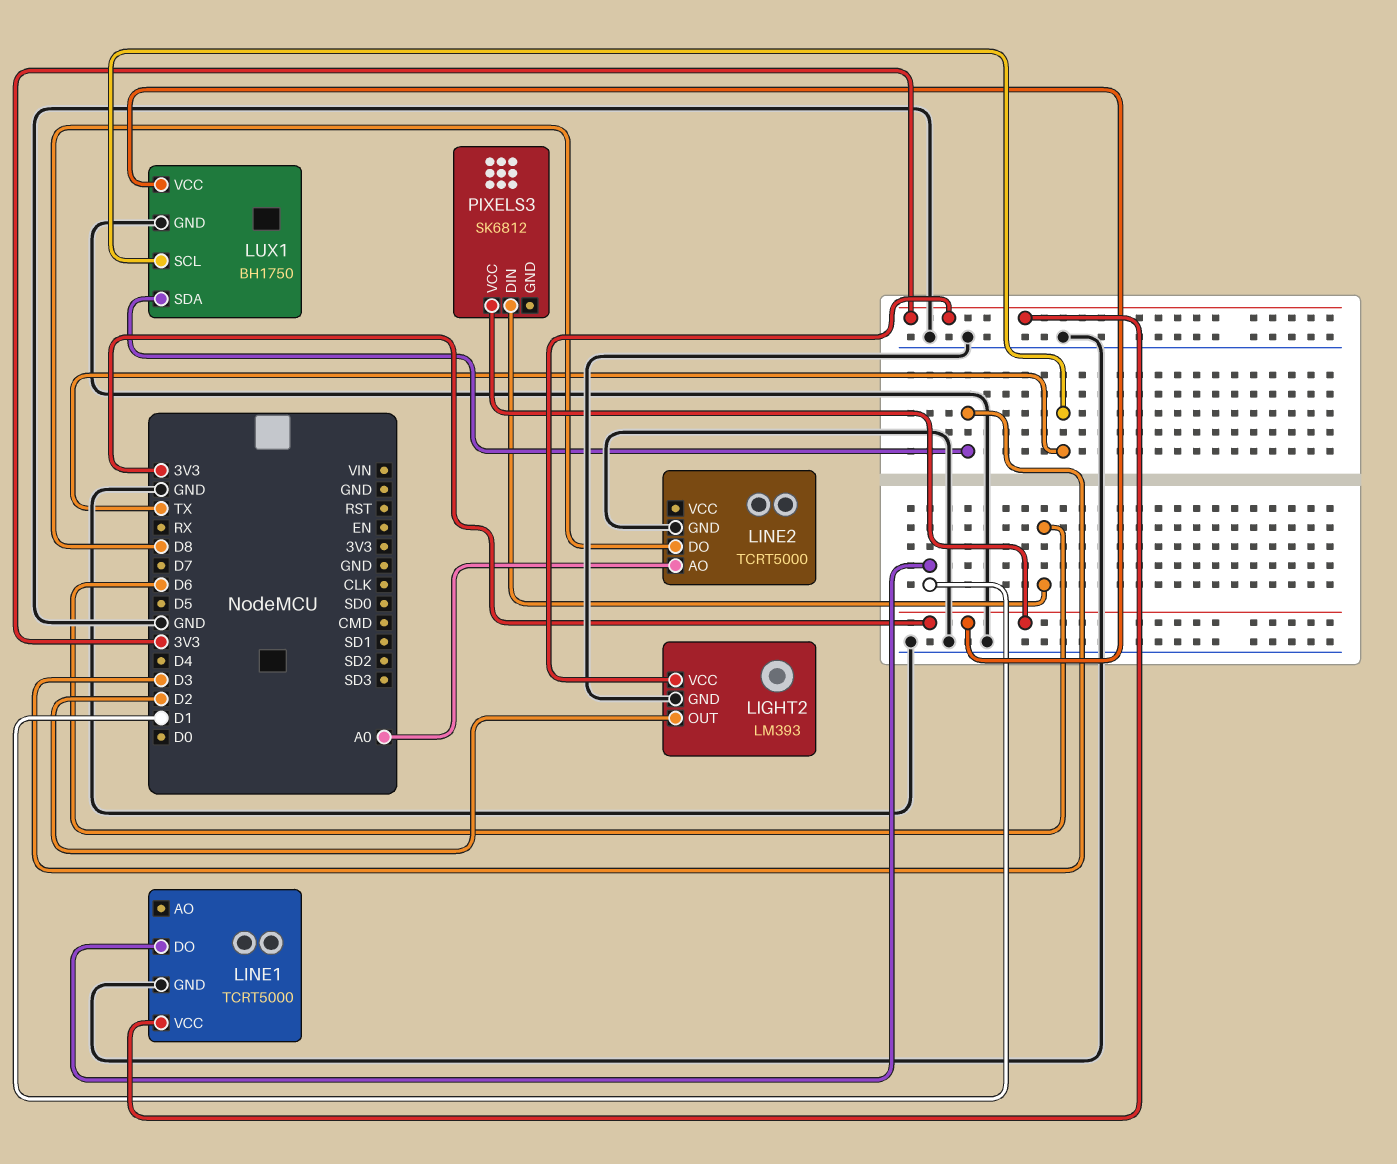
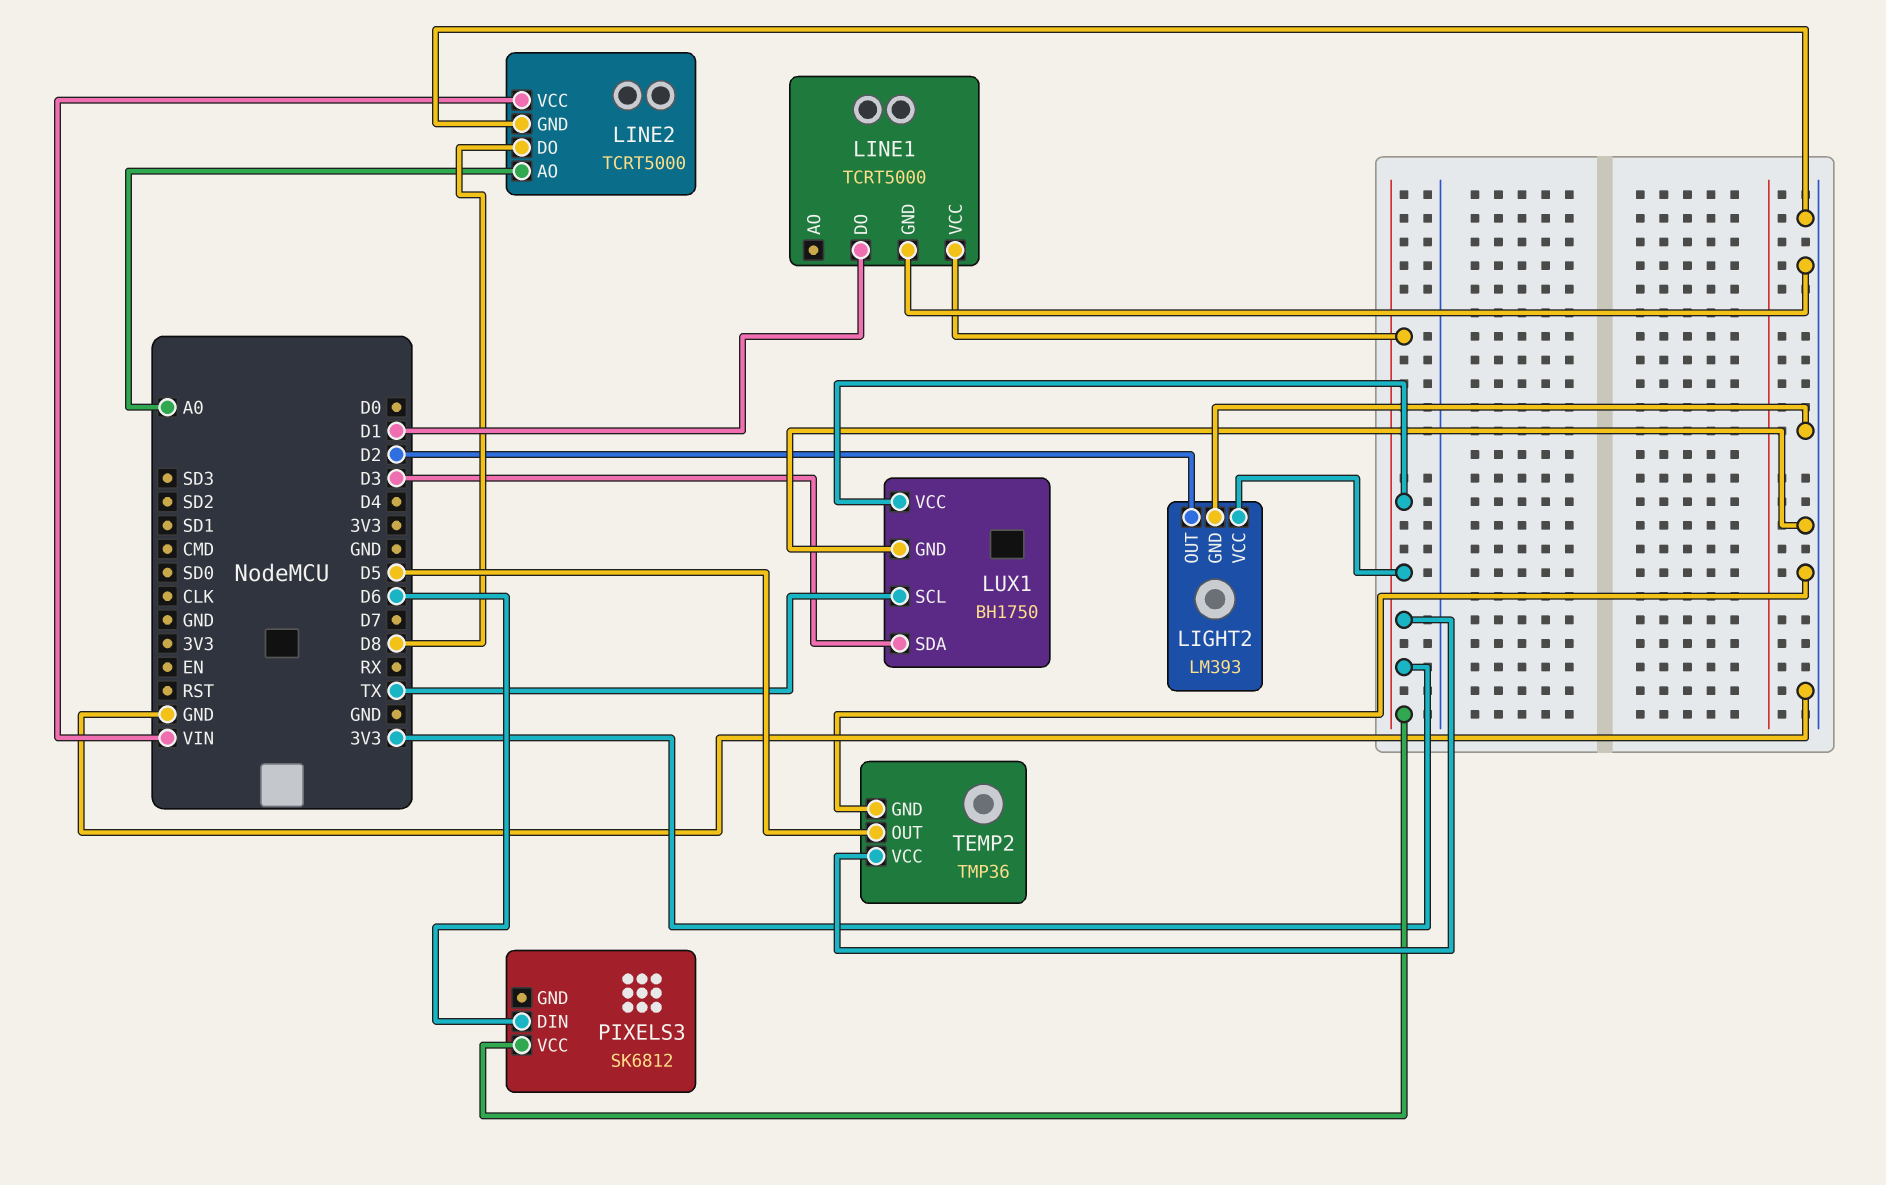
LINE2 pin VCC: none -> VIN
TEMP2: none -> TMP36
TEMP2 pin GND: none -> GND
TEMP2 pin OUT: none -> D5
TEMP2 pin VCC: none -> 3V3

